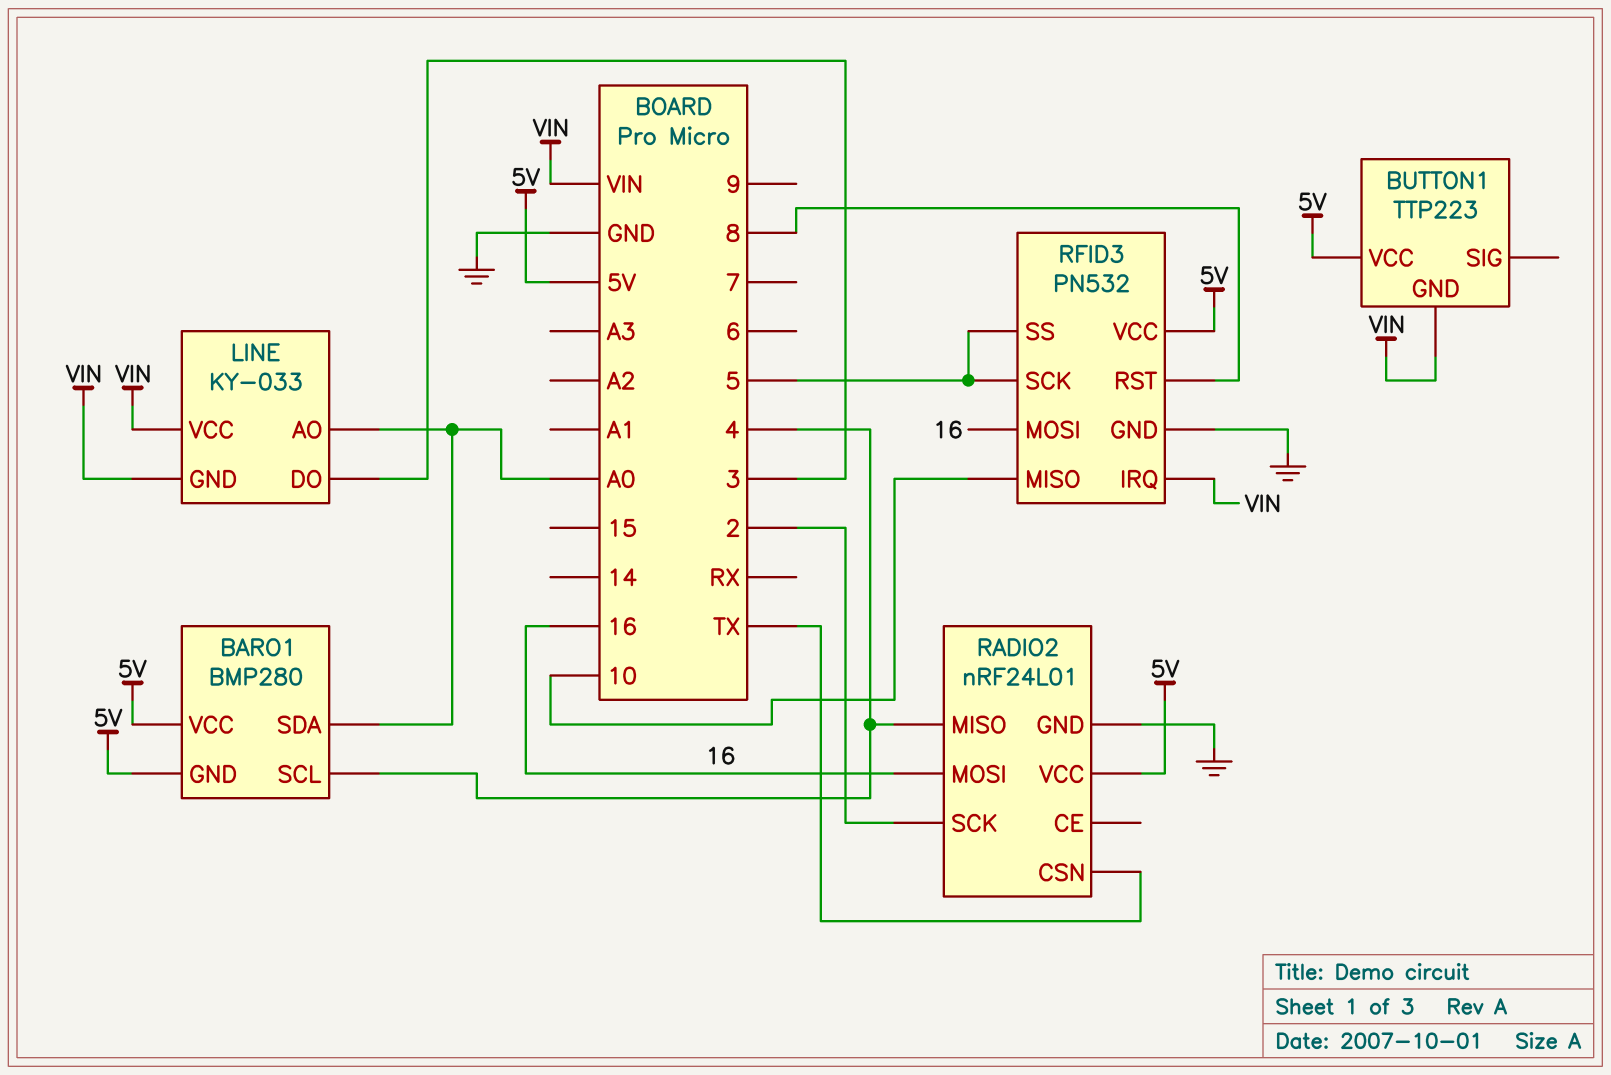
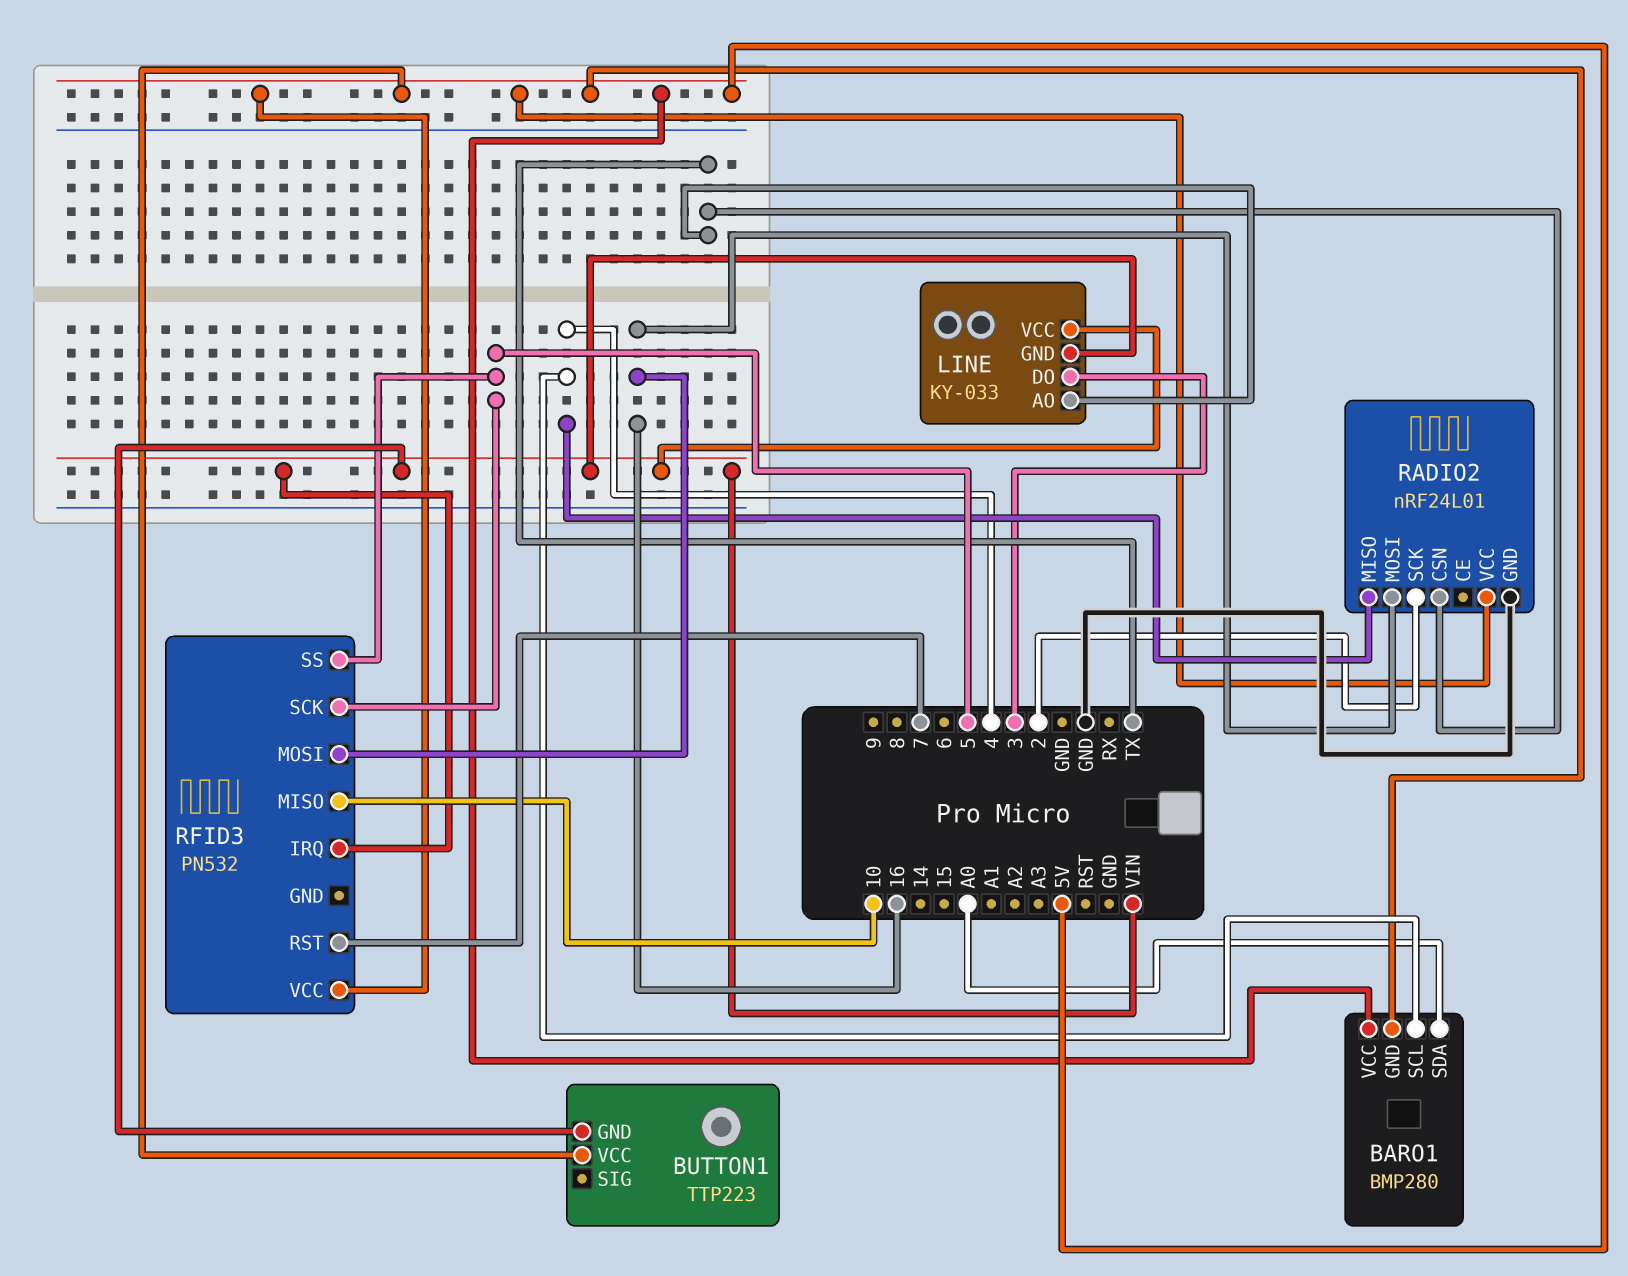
LINE pin AO: A0 -> TX
RFID3 pin GND: GND -> none
RFID3 pin RST: 8 -> 7

